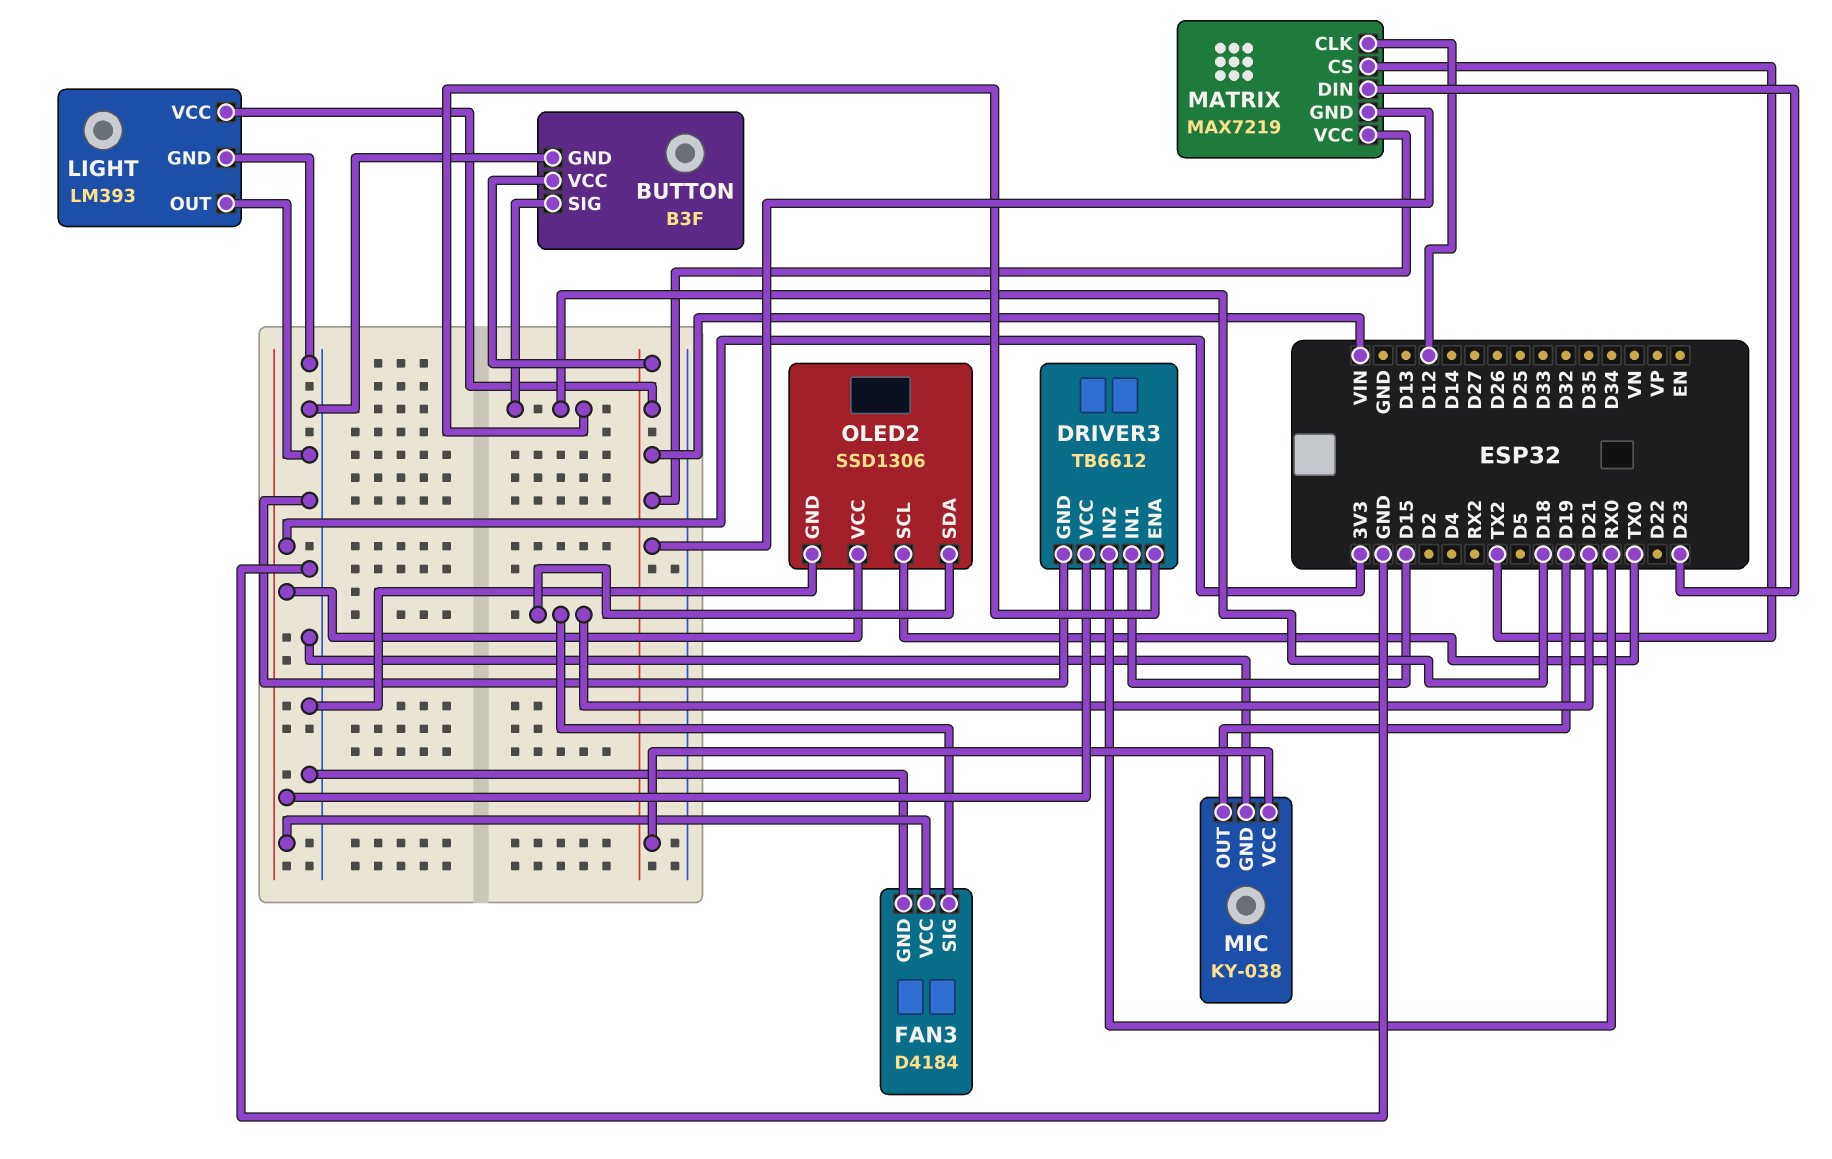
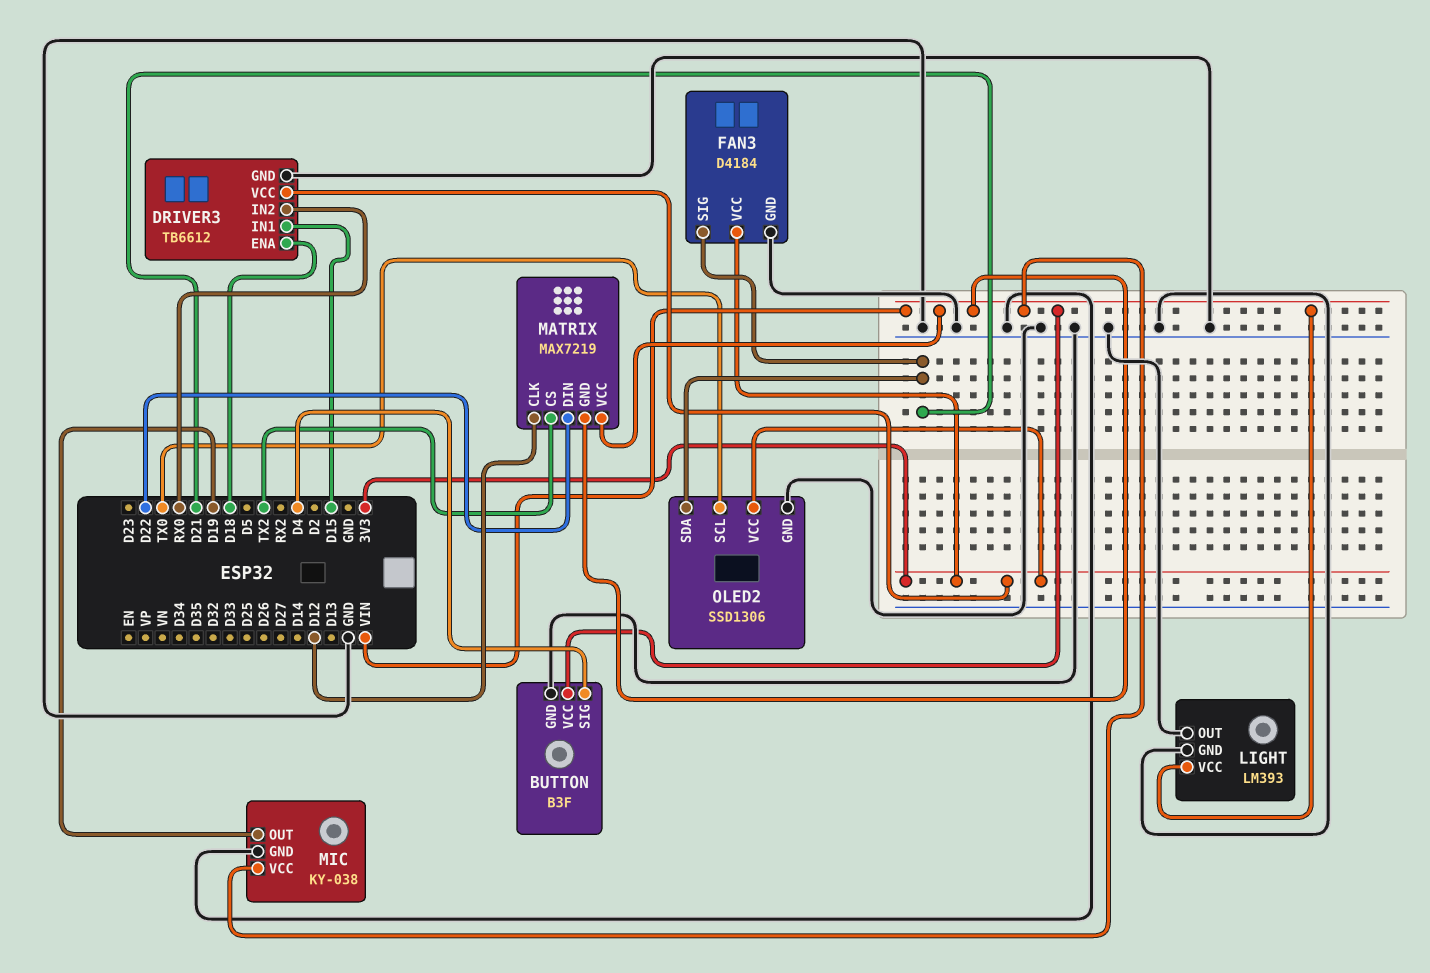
BUTTON pin SIG: D18 -> D4
MATRIX pin DIN: D23 -> D22

